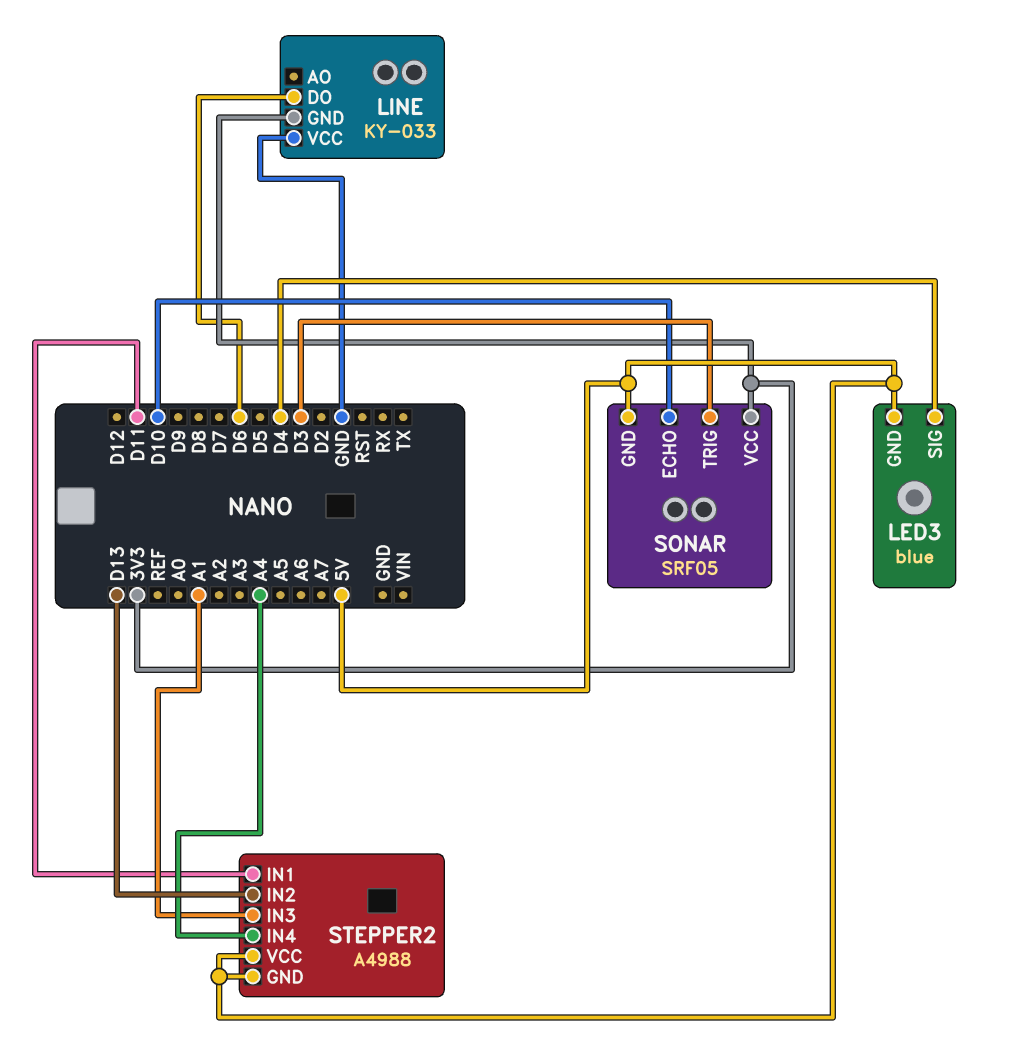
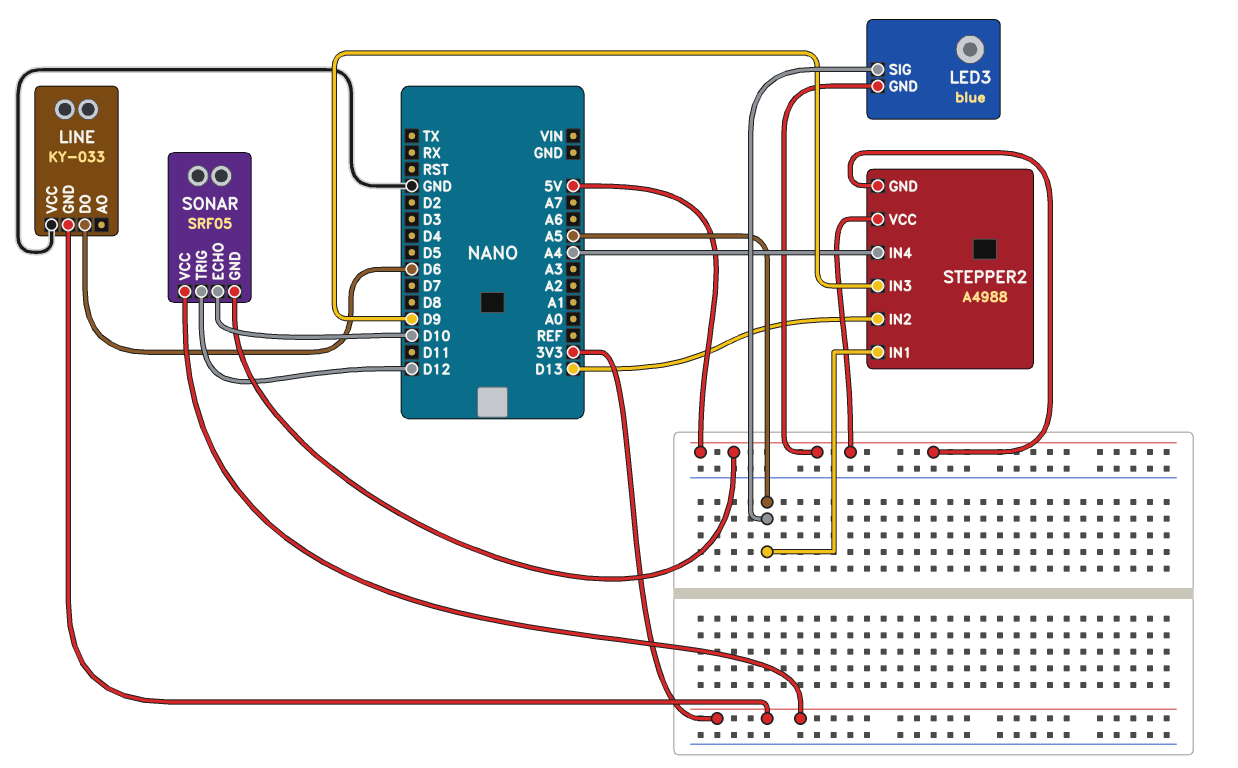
LED3 pin SIG: D4 -> A5
SONAR pin TRIG: D3 -> D12
STEPPER2 pin IN1: D11 -> A5
STEPPER2 pin IN3: A1 -> D9

